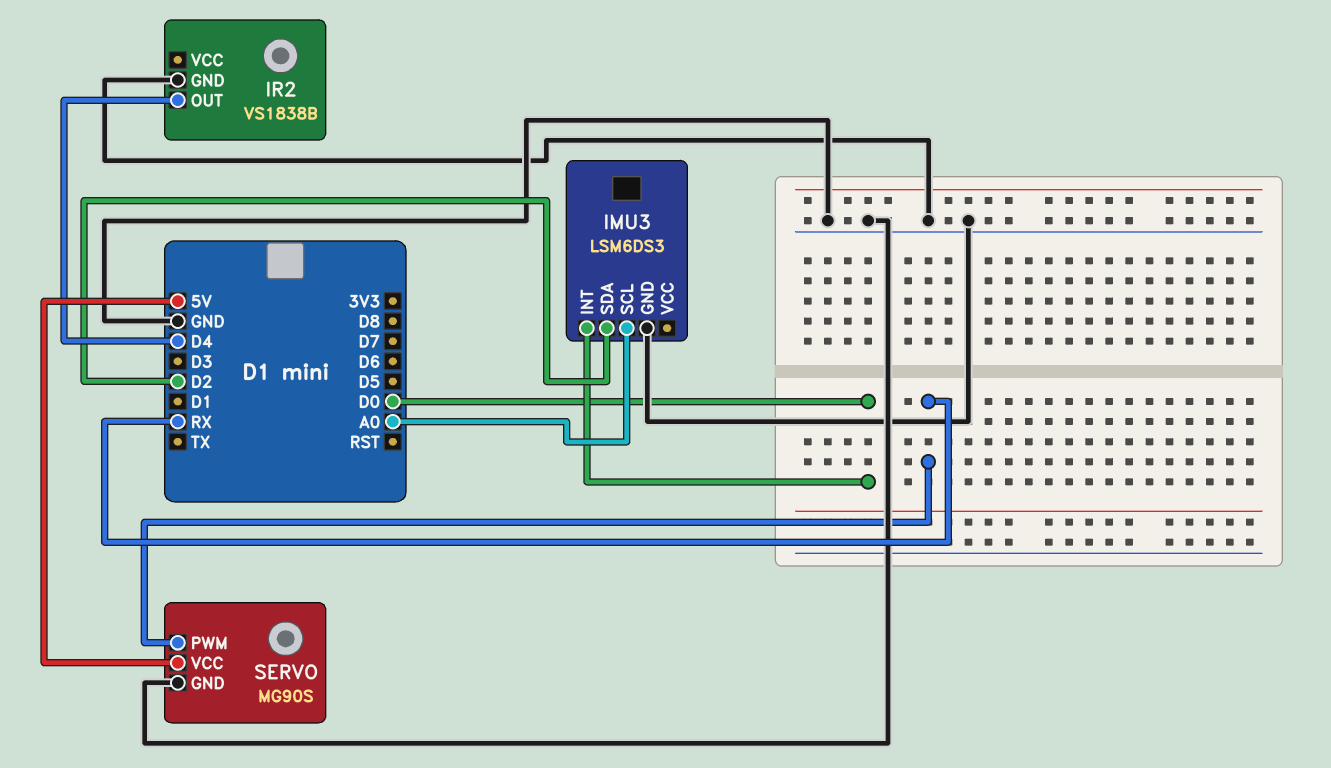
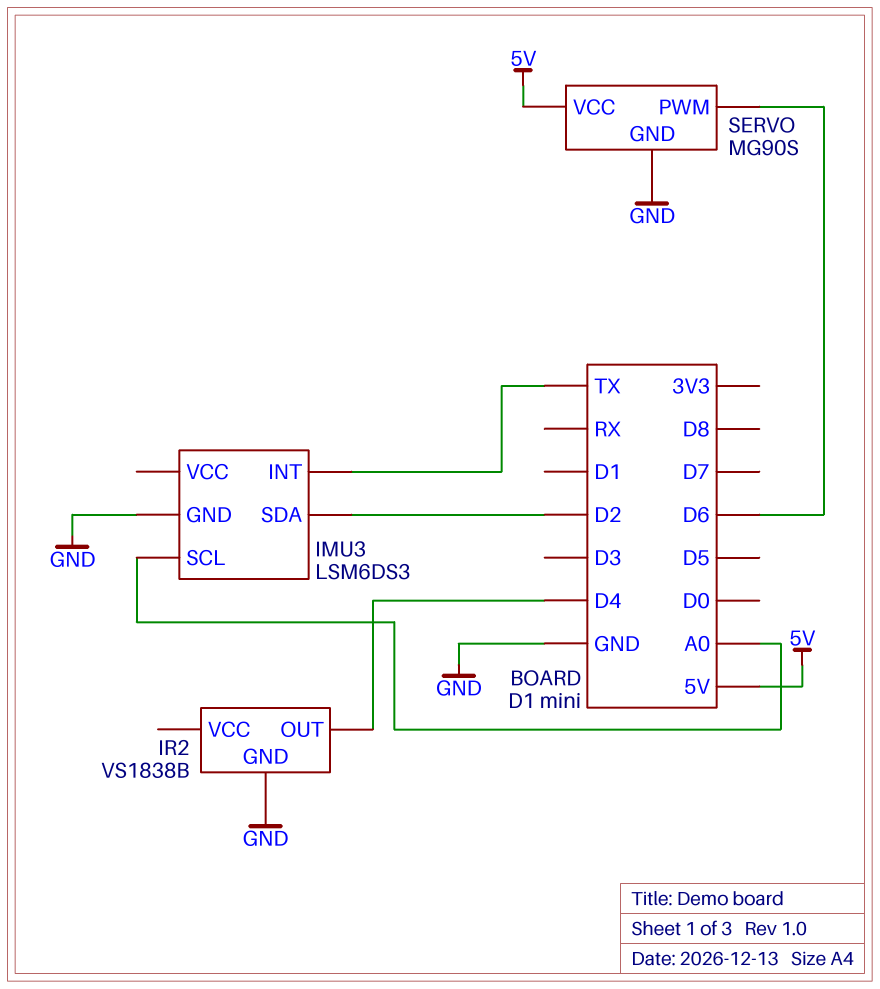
IMU3 pin INT: D0 -> TX
SERVO pin PWM: RX -> D6

